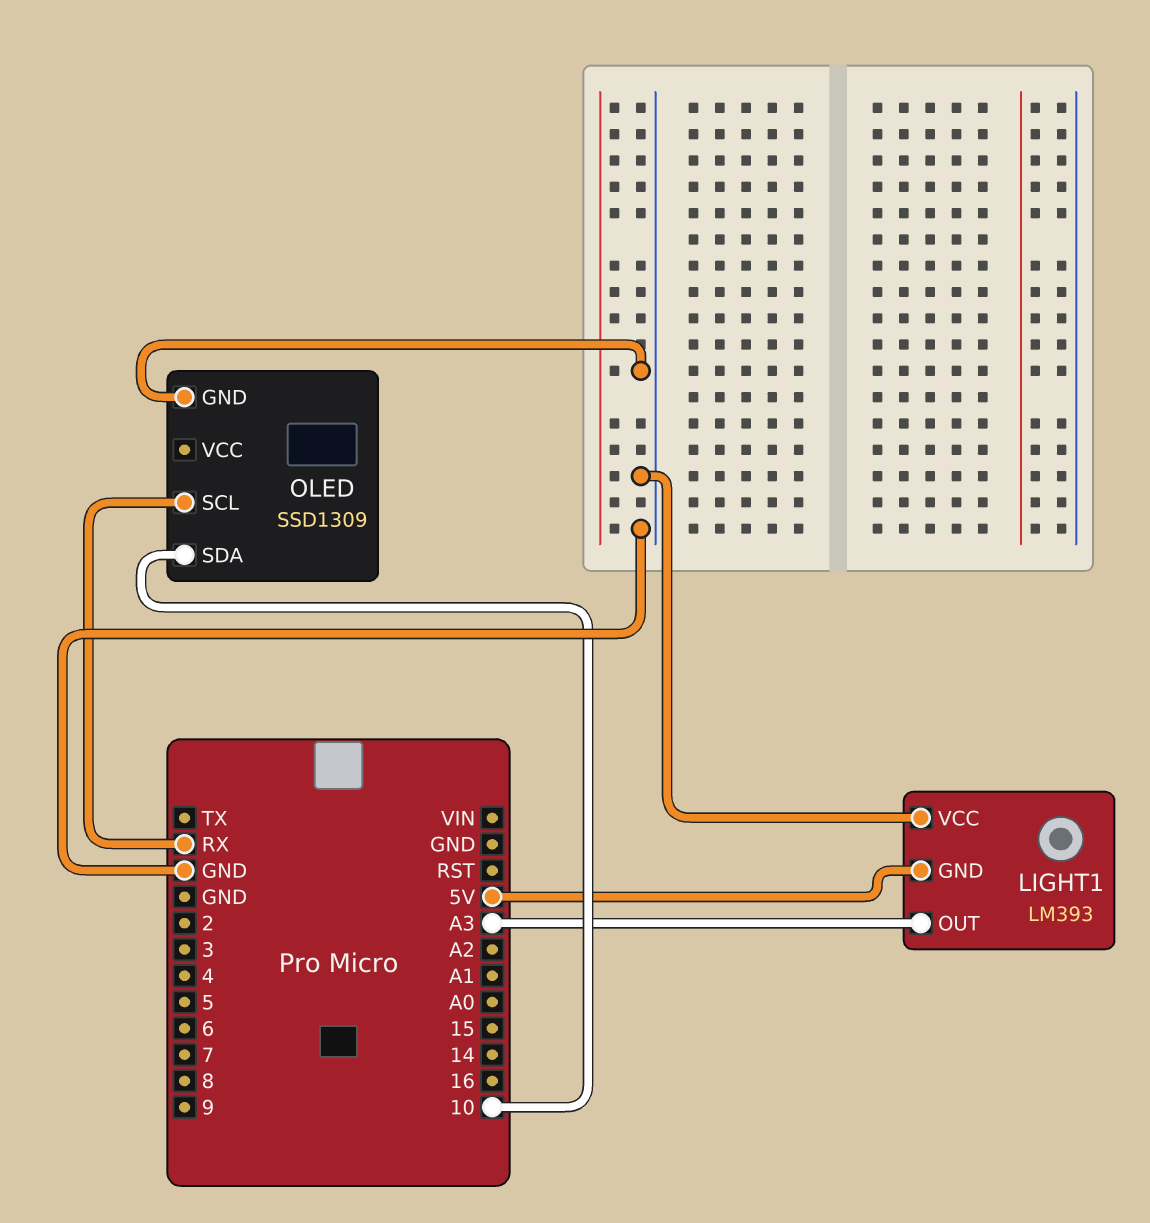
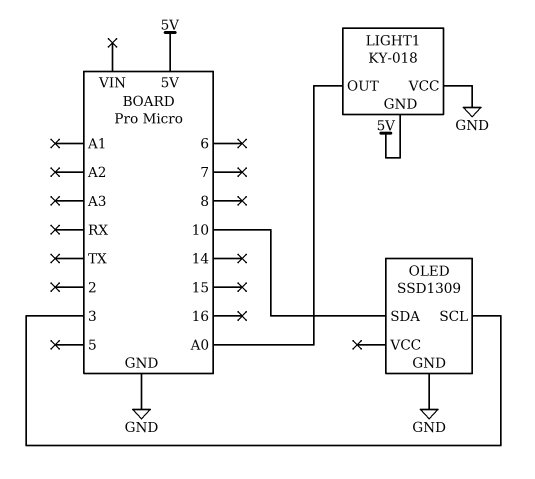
LIGHT1: LM393 -> KY-018
LIGHT1 pin OUT: A3 -> A0
OLED pin SCL: RX -> 3

